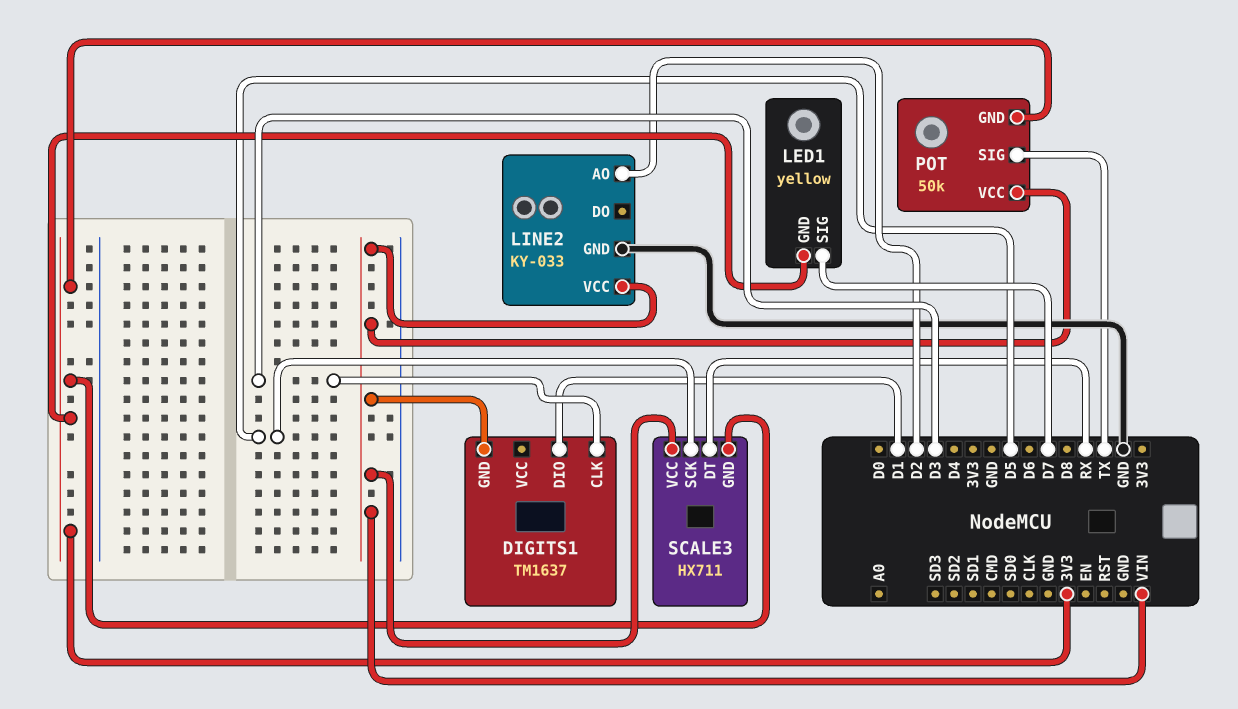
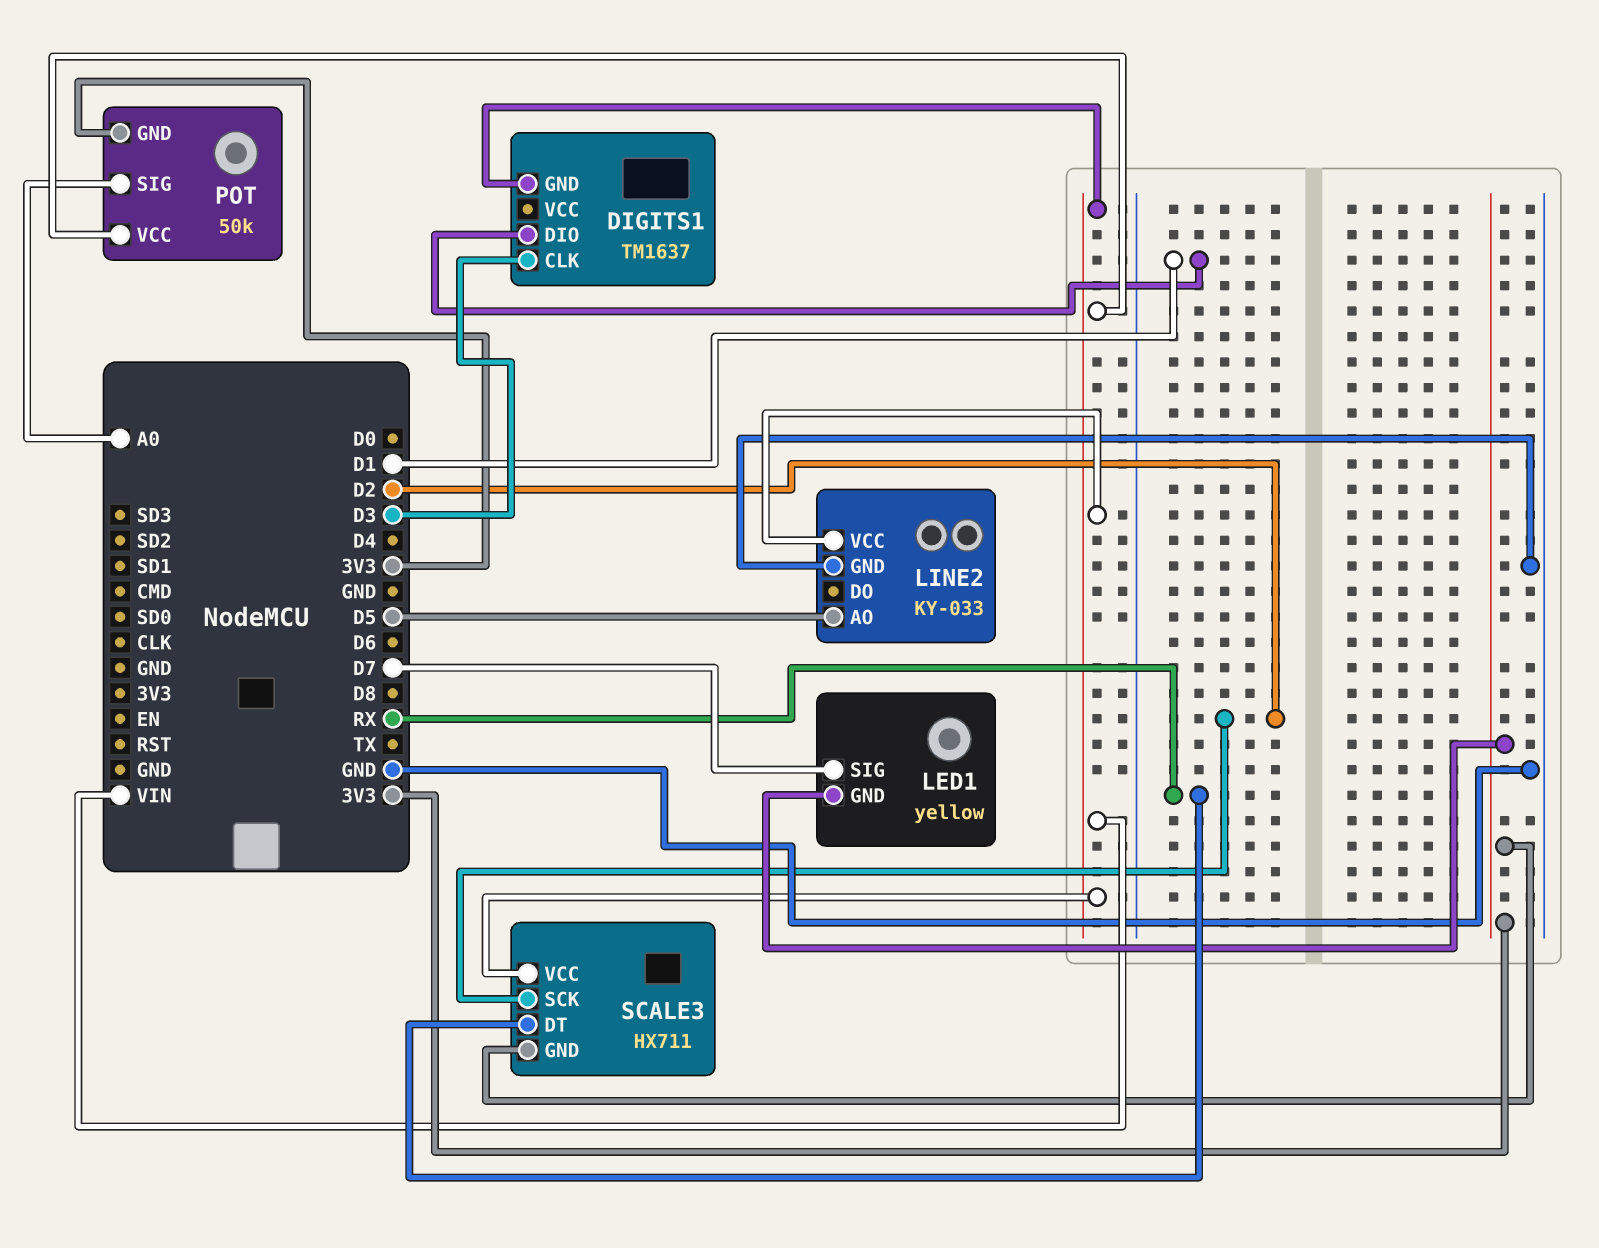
LINE2 pin AO: D2 -> D5
POT pin SIG: TX -> A0
SCALE3 pin SCK: D5 -> D2

